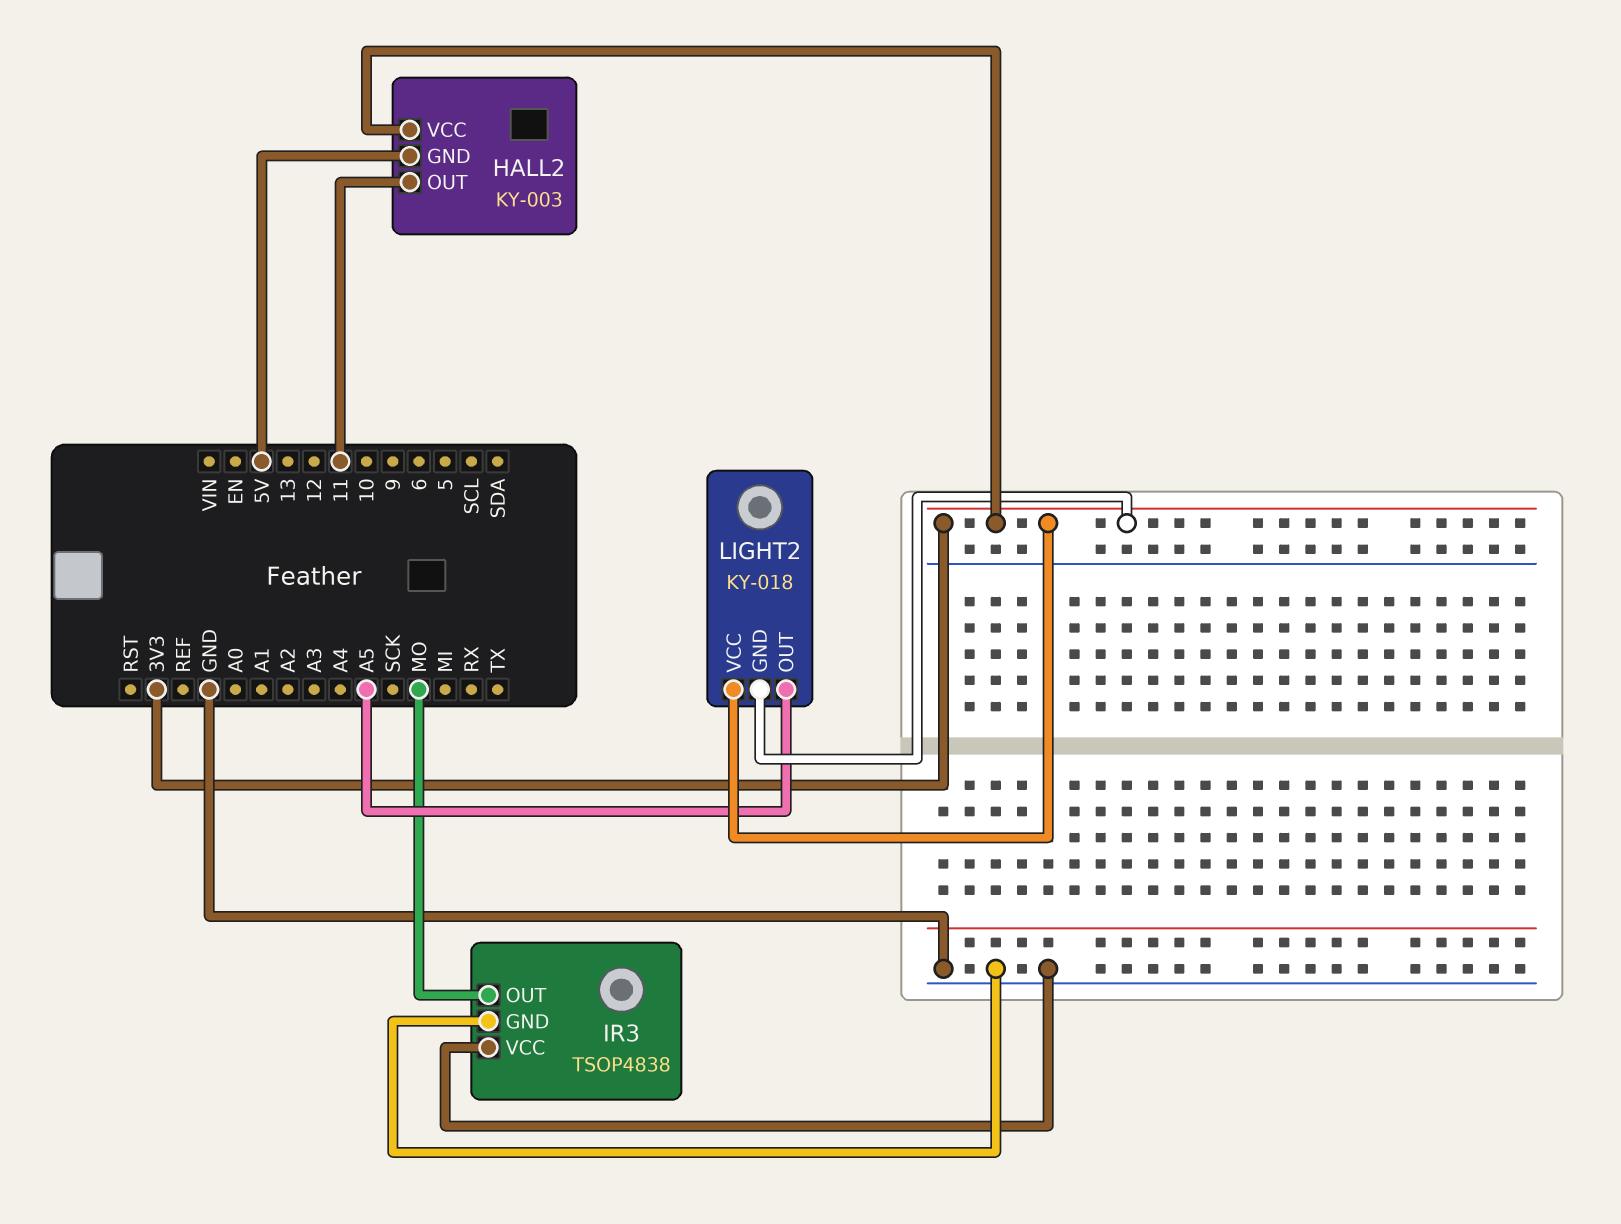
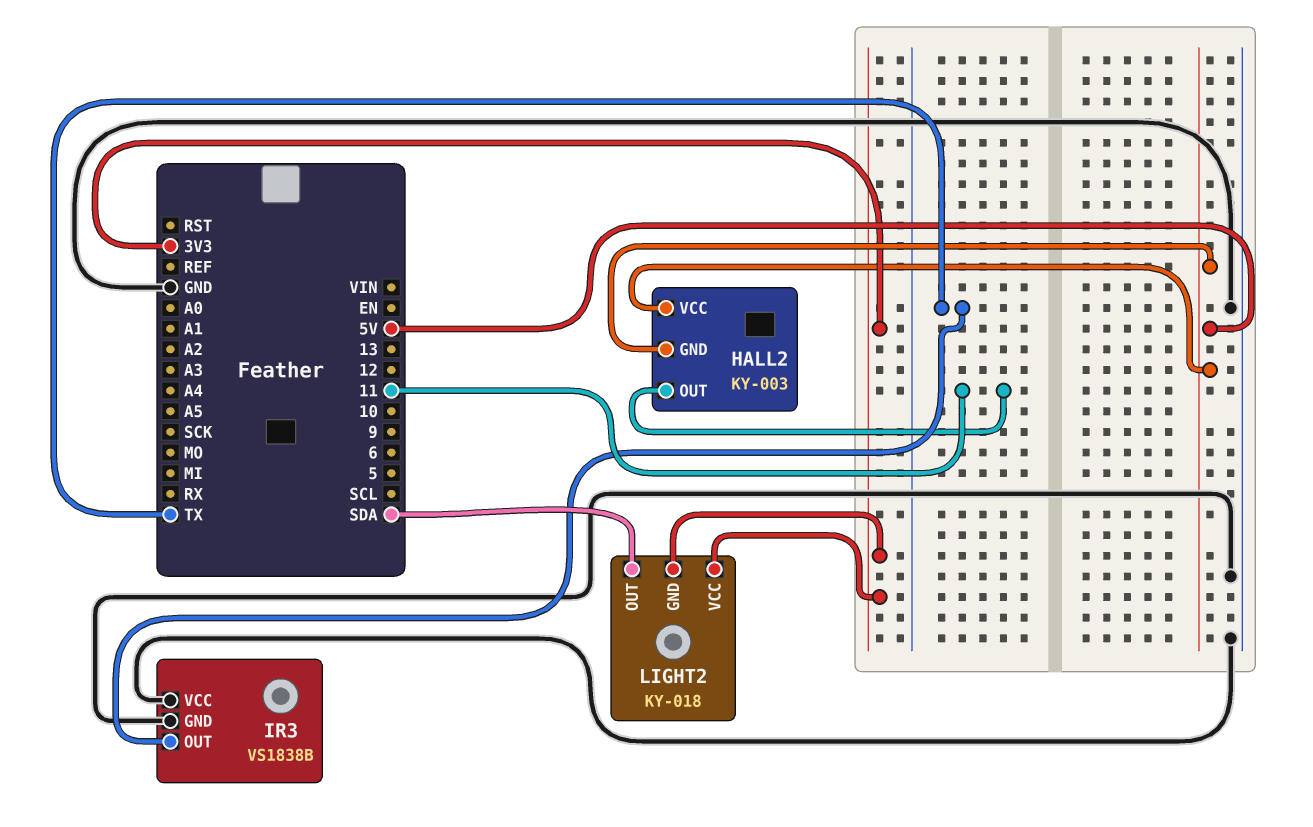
HALL2 pin VCC: 3V3 -> 5V
IR3: TSOP4838 -> VS1838B
IR3 pin OUT: MO -> TX
LIGHT2 pin OUT: A5 -> SDA

